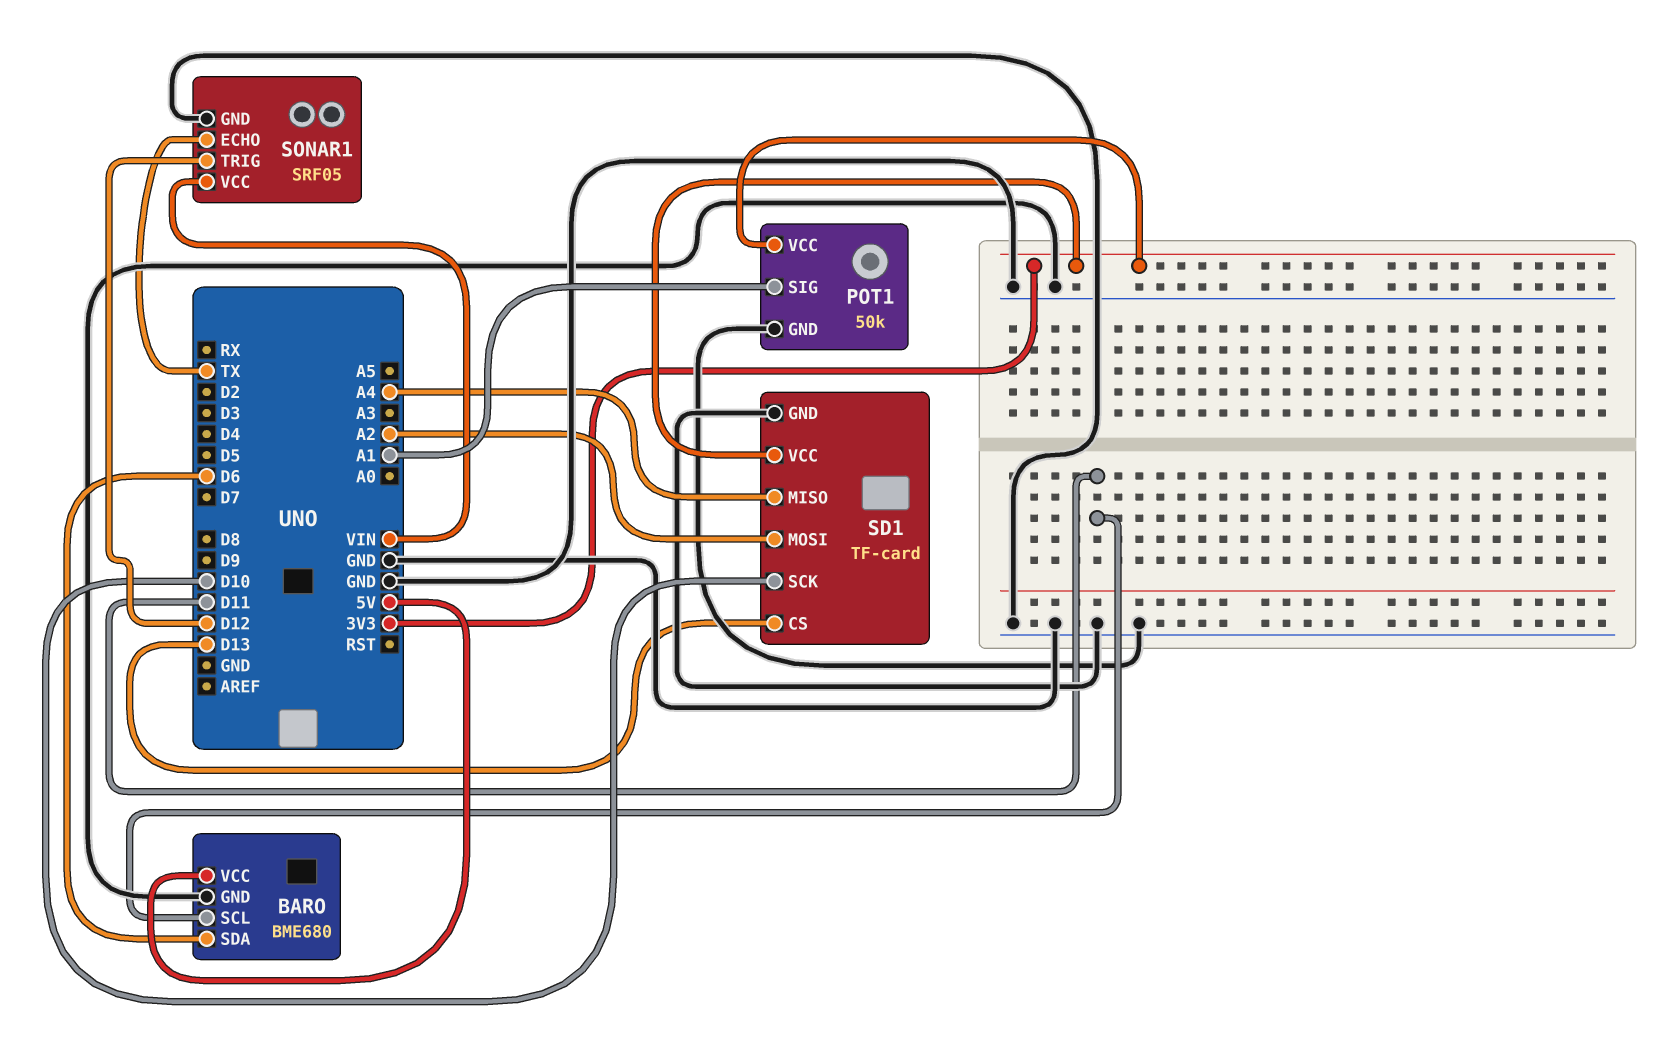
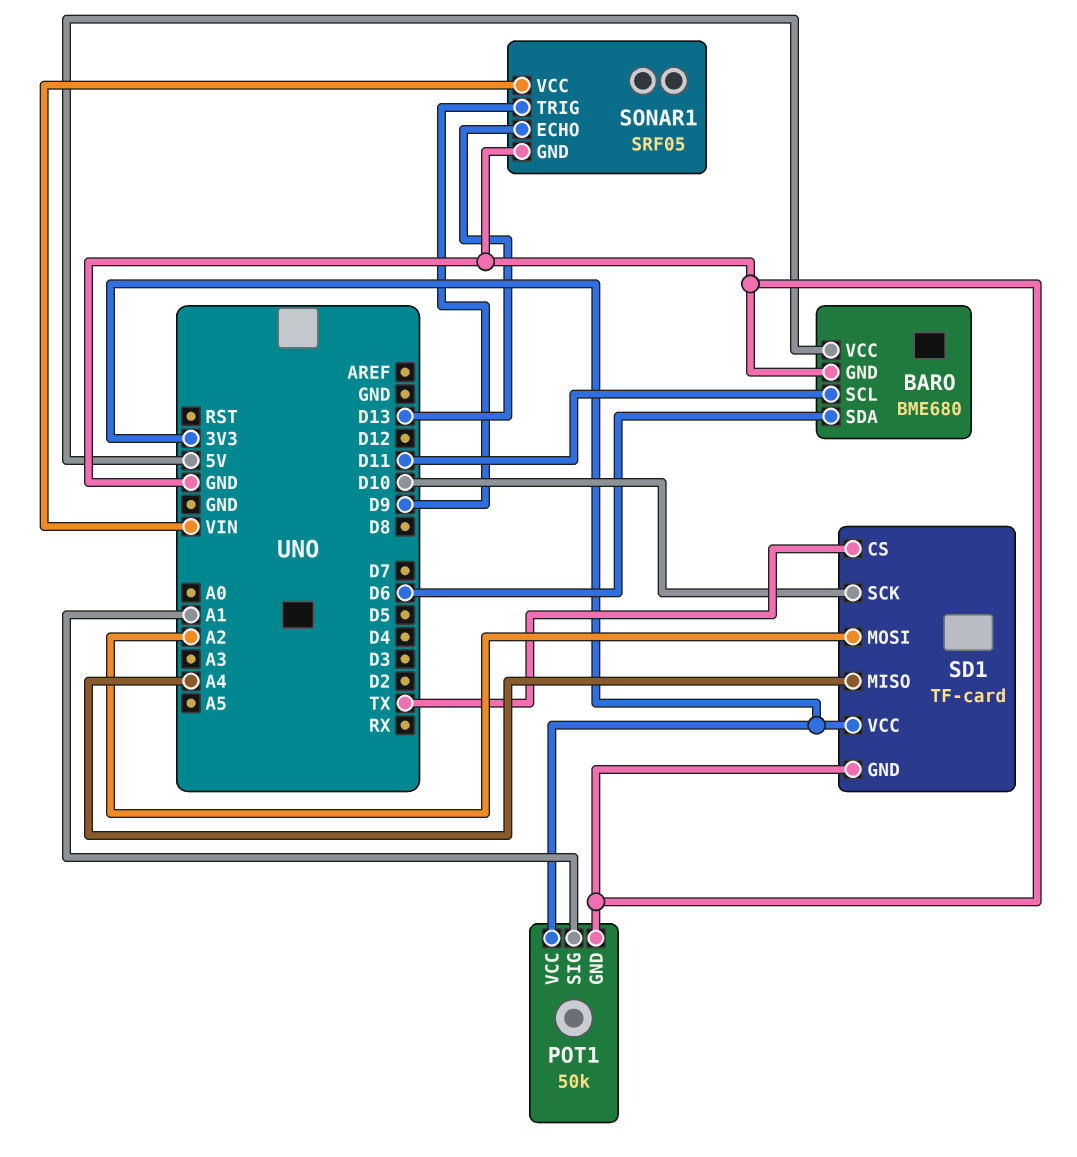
SD1 pin CS: D13 -> TX
SONAR1 pin ECHO: TX -> D13
SONAR1 pin TRIG: D12 -> D9

